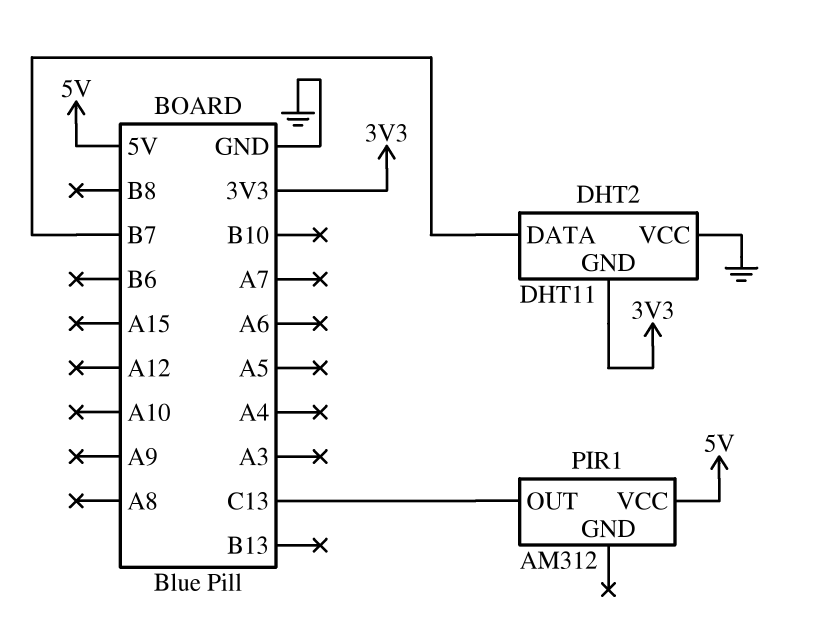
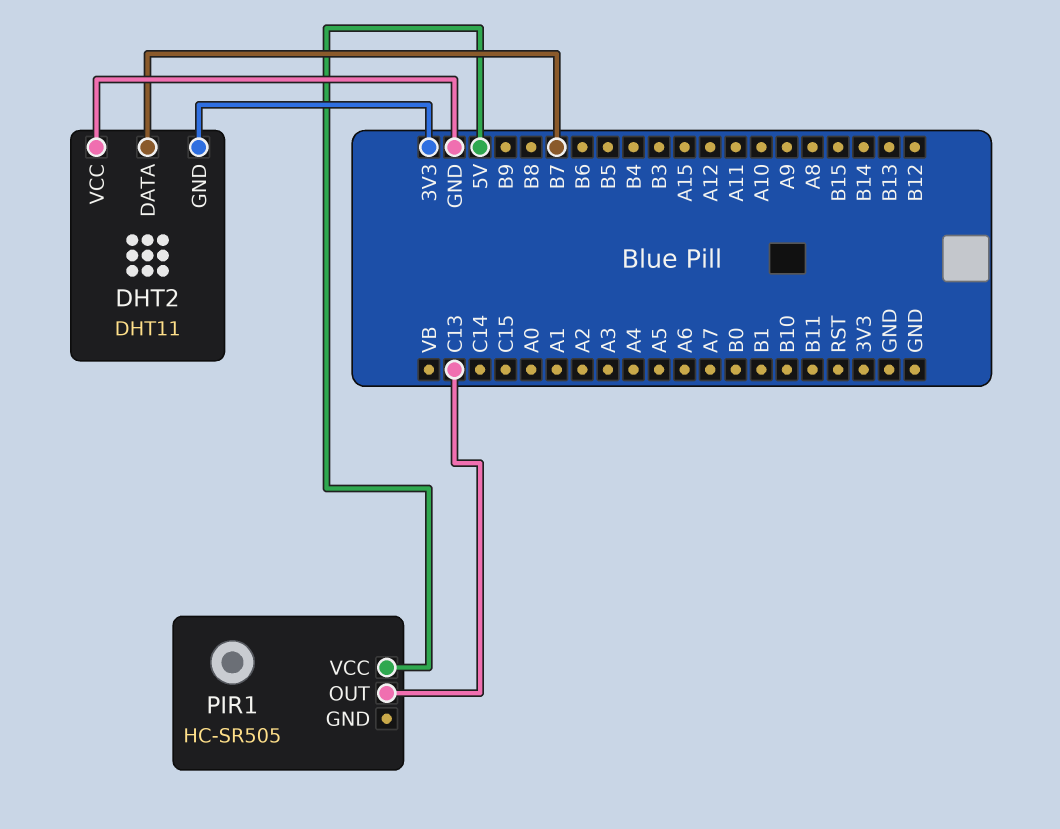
PIR1: AM312 -> HC-SR505

